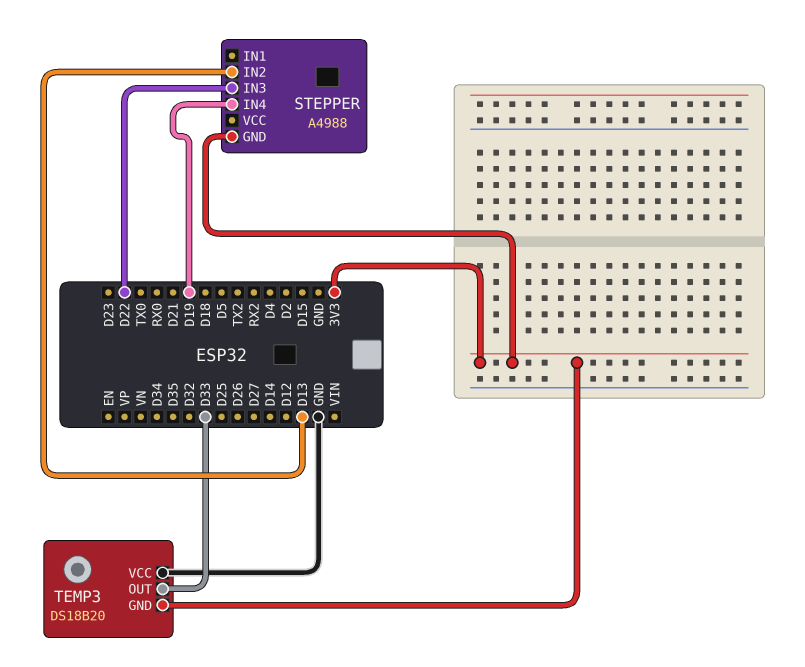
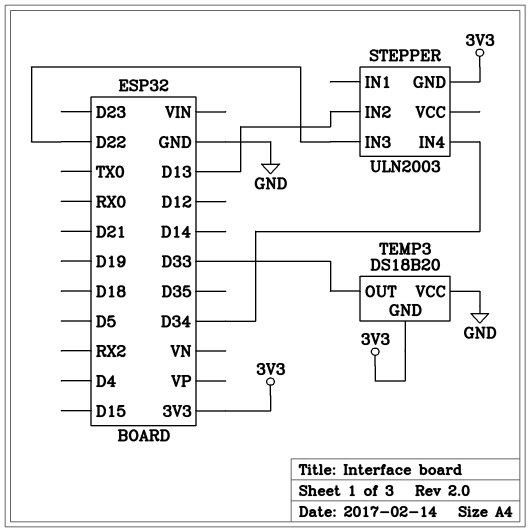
STEPPER: A4988 -> ULN2003
STEPPER pin IN4: D19 -> D34

